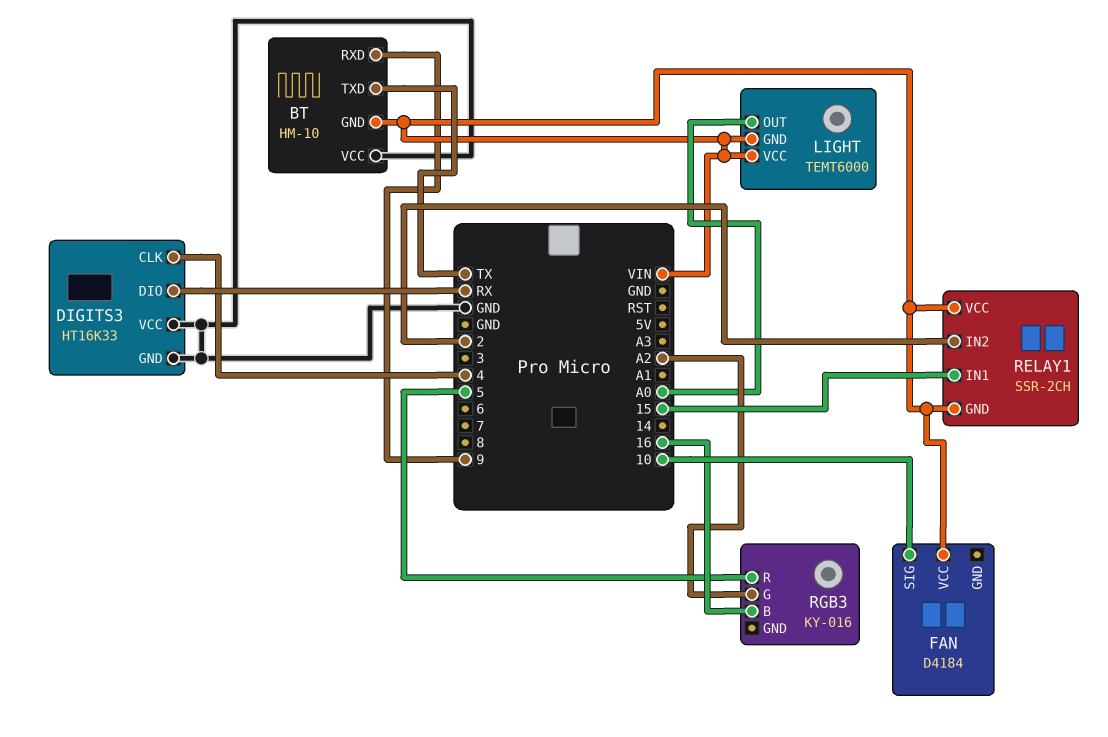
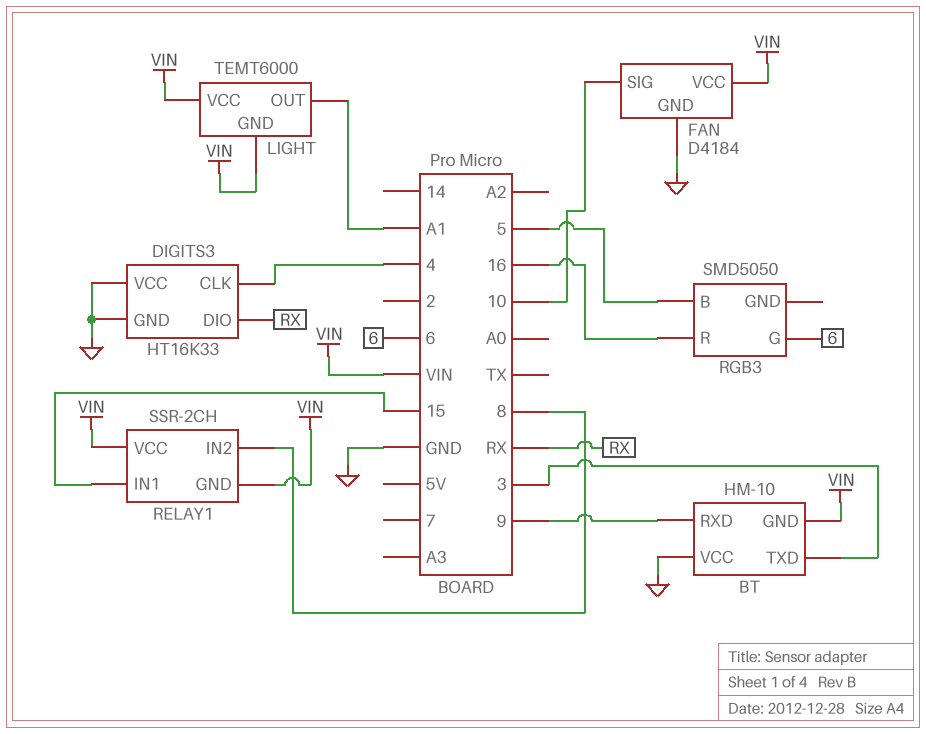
BT pin TXD: TX -> 3
FAN pin GND: none -> GND
LIGHT pin OUT: A0 -> A1
RELAY1 pin IN2: 2 -> 8
RGB3: KY-016 -> SMD5050
RGB3 pin B: 16 -> 5
RGB3 pin G: A2 -> 6
RGB3 pin R: 5 -> 16

